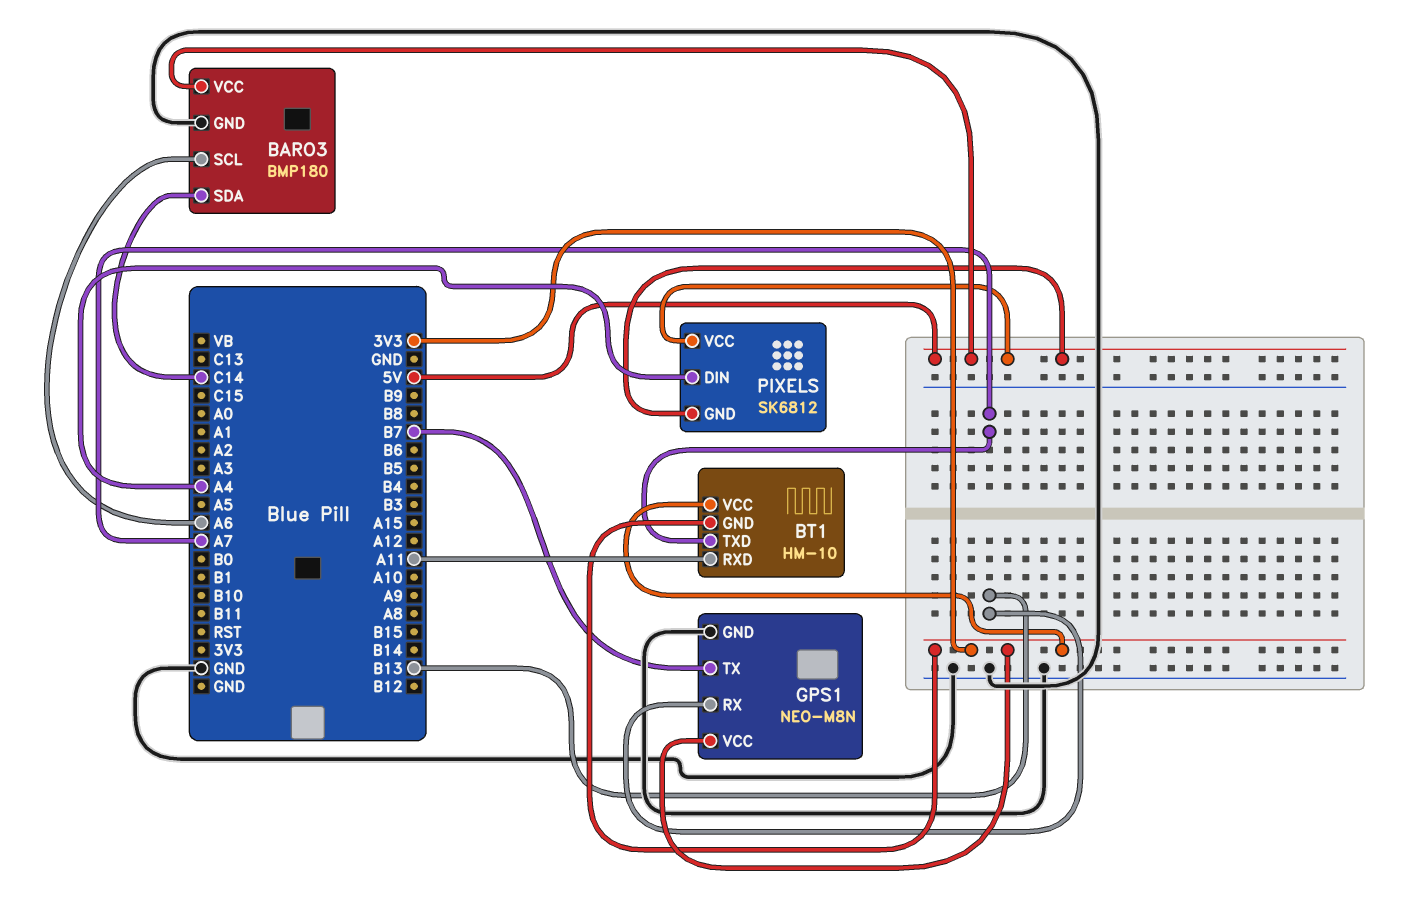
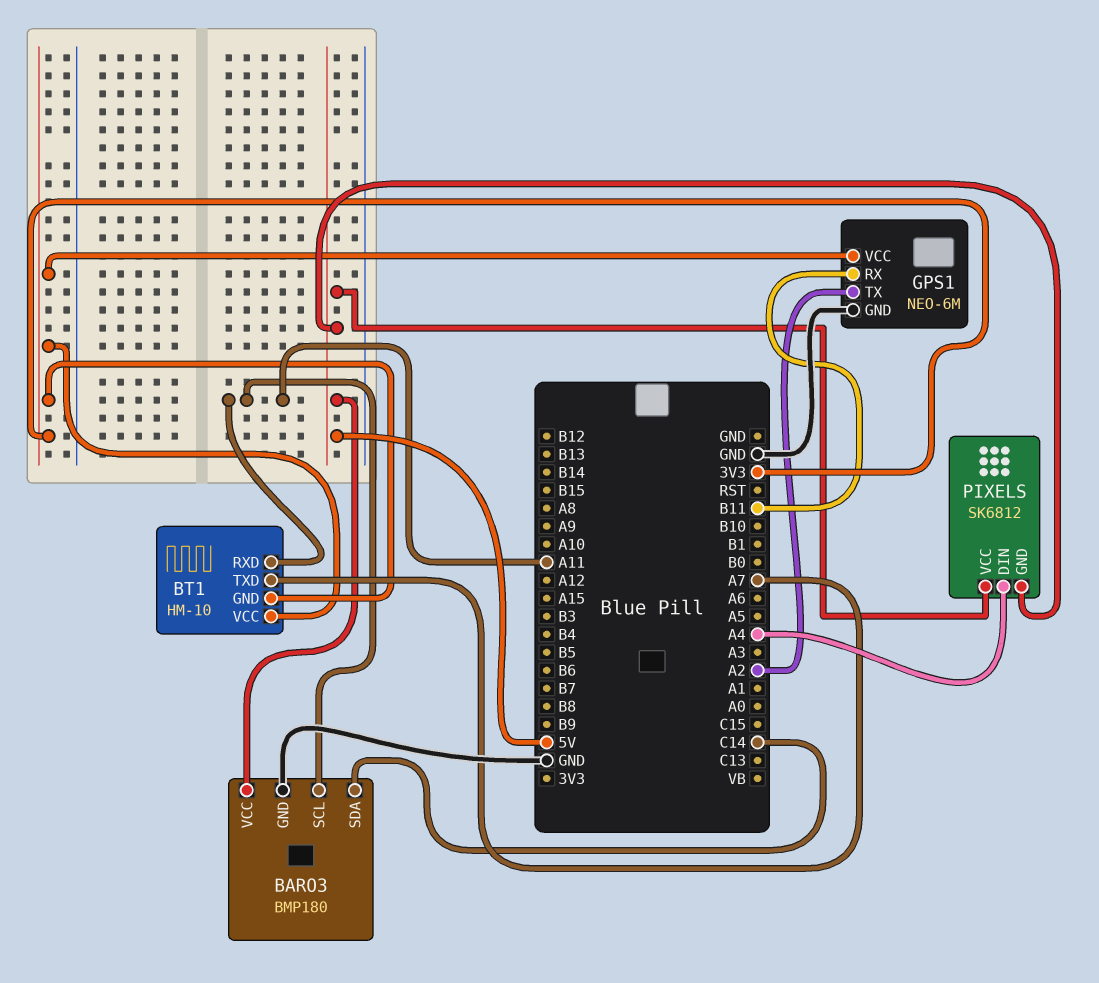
BARO3 pin SCL: A6 -> A11
GPS1: NEO-M8N -> NEO-6M
GPS1 pin RX: B13 -> B11
GPS1 pin TX: B7 -> A2

